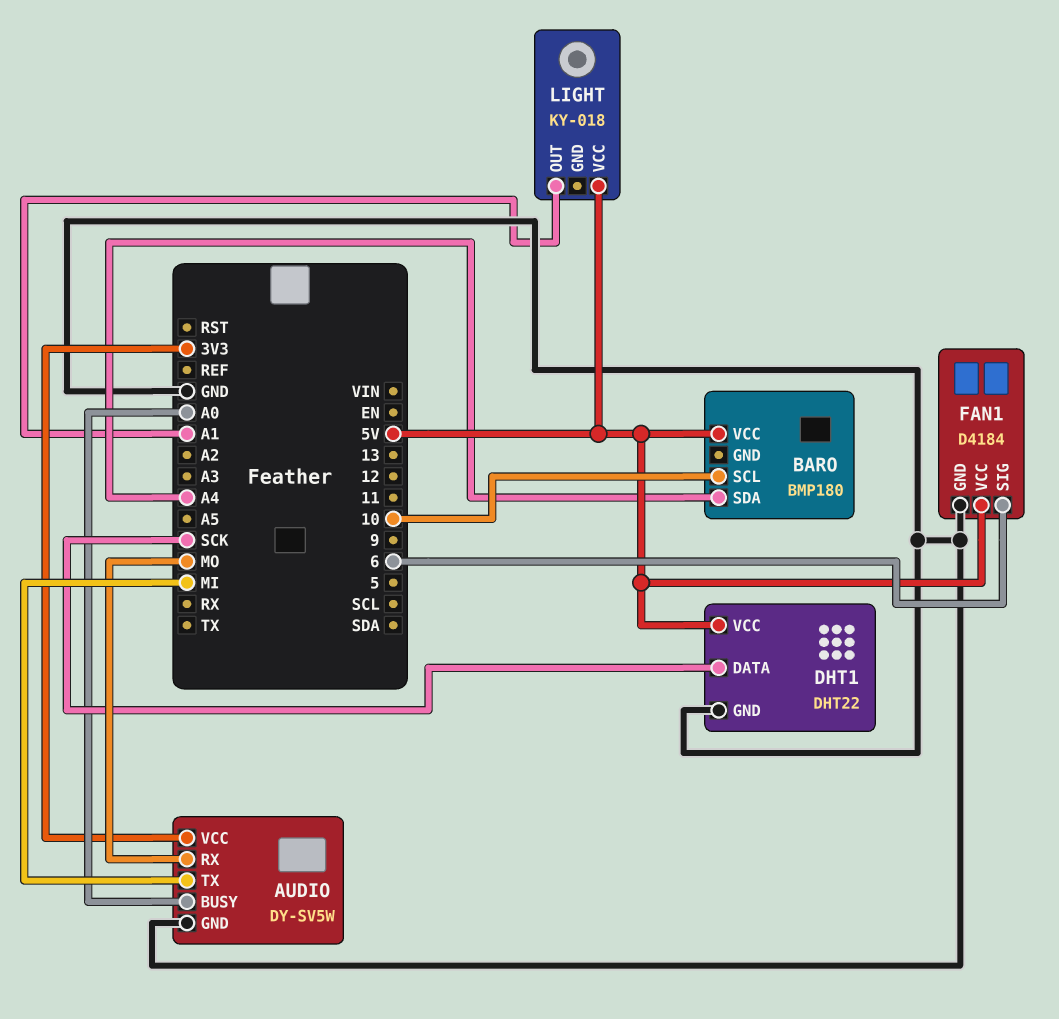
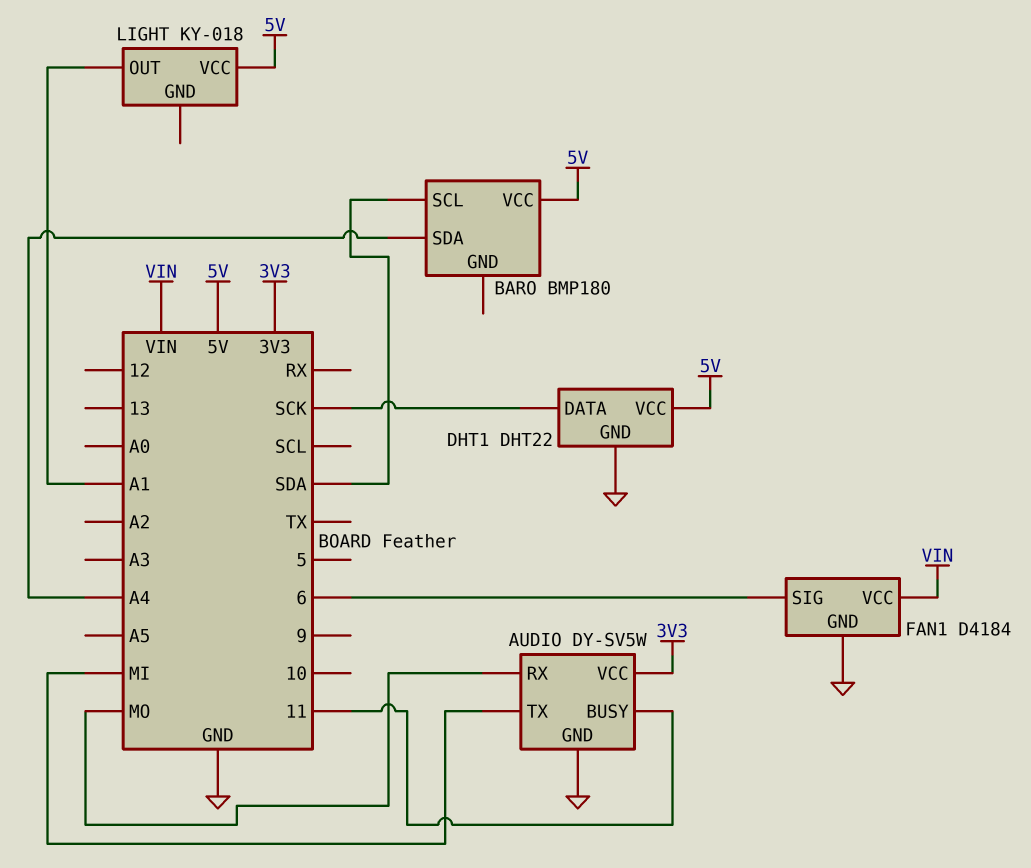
AUDIO pin BUSY: A0 -> 11
BARO pin SCL: 10 -> SDA
FAN1 pin VCC: 5V -> VIN

